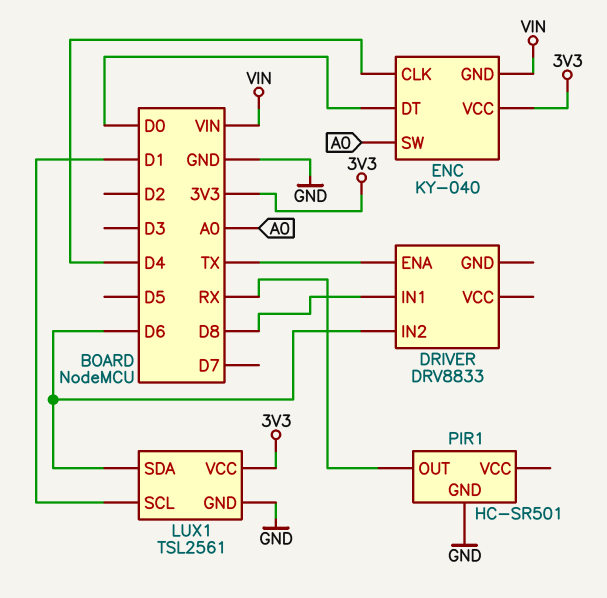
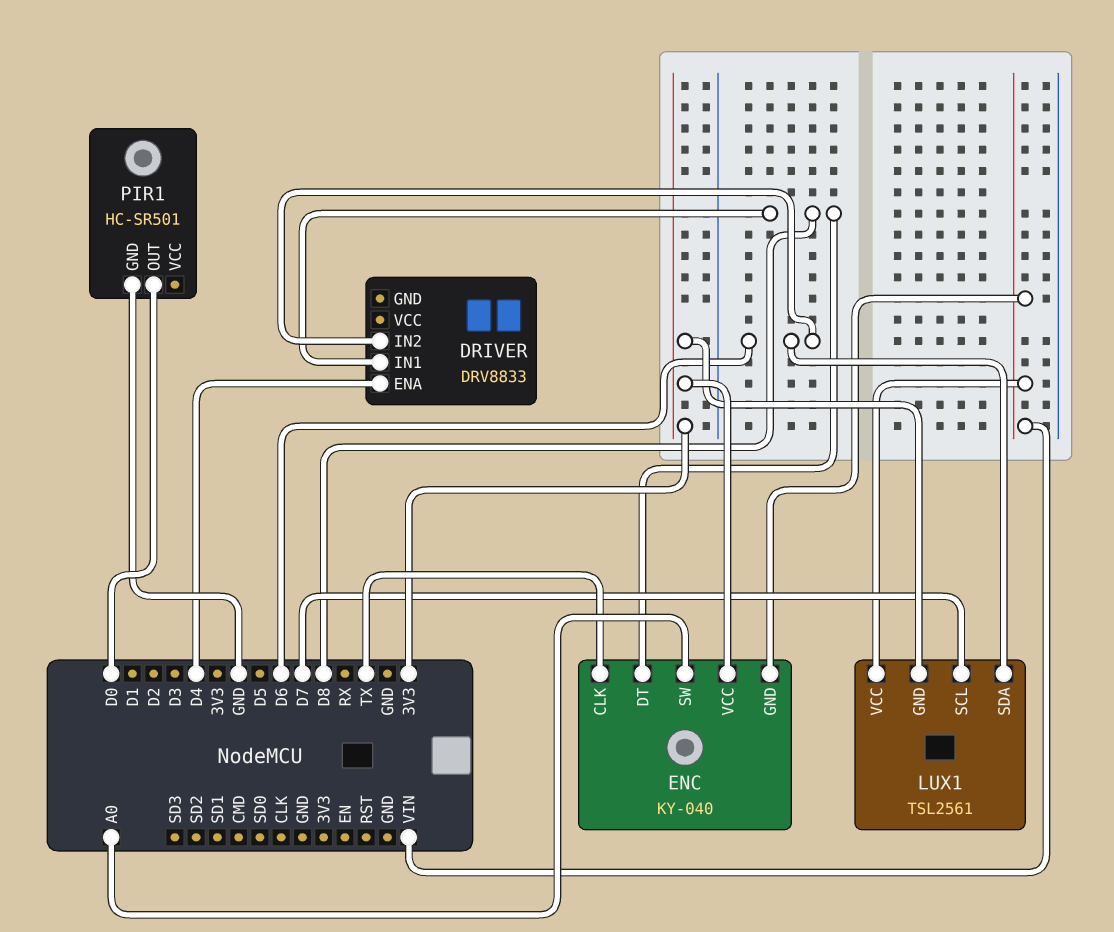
DRIVER pin ENA: TX -> D4
ENC pin CLK: D4 -> TX
ENC pin DT: D0 -> D8
LUX1 pin GND: GND -> 3V3
LUX1 pin SCL: D1 -> D7
LUX1 pin VCC: 3V3 -> VIN
PIR1 pin OUT: RX -> D0

